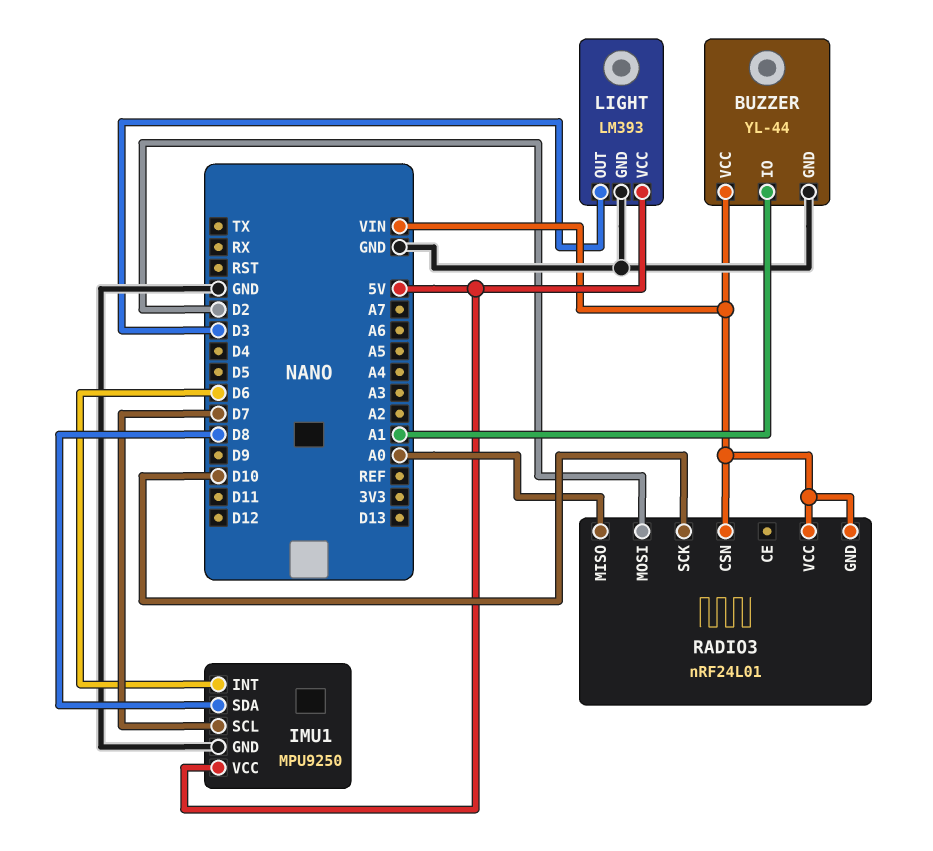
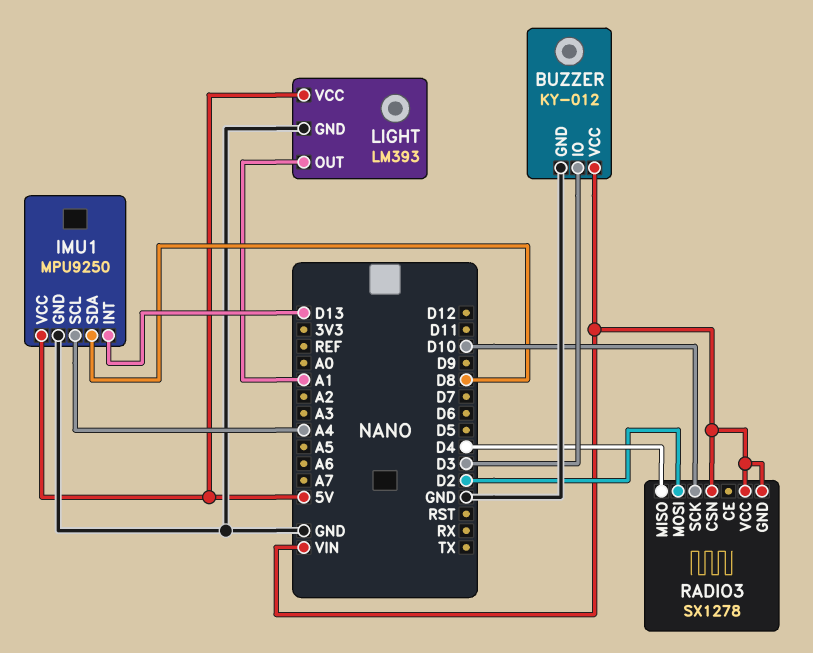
BUZZER: YL-44 -> KY-012
BUZZER pin IO: A1 -> D3
IMU1 pin INT: D6 -> D13
IMU1 pin SCL: D7 -> A4
LIGHT pin OUT: D3 -> A1
RADIO3: nRF24L01 -> SX1278
RADIO3 pin MISO: A0 -> D4

